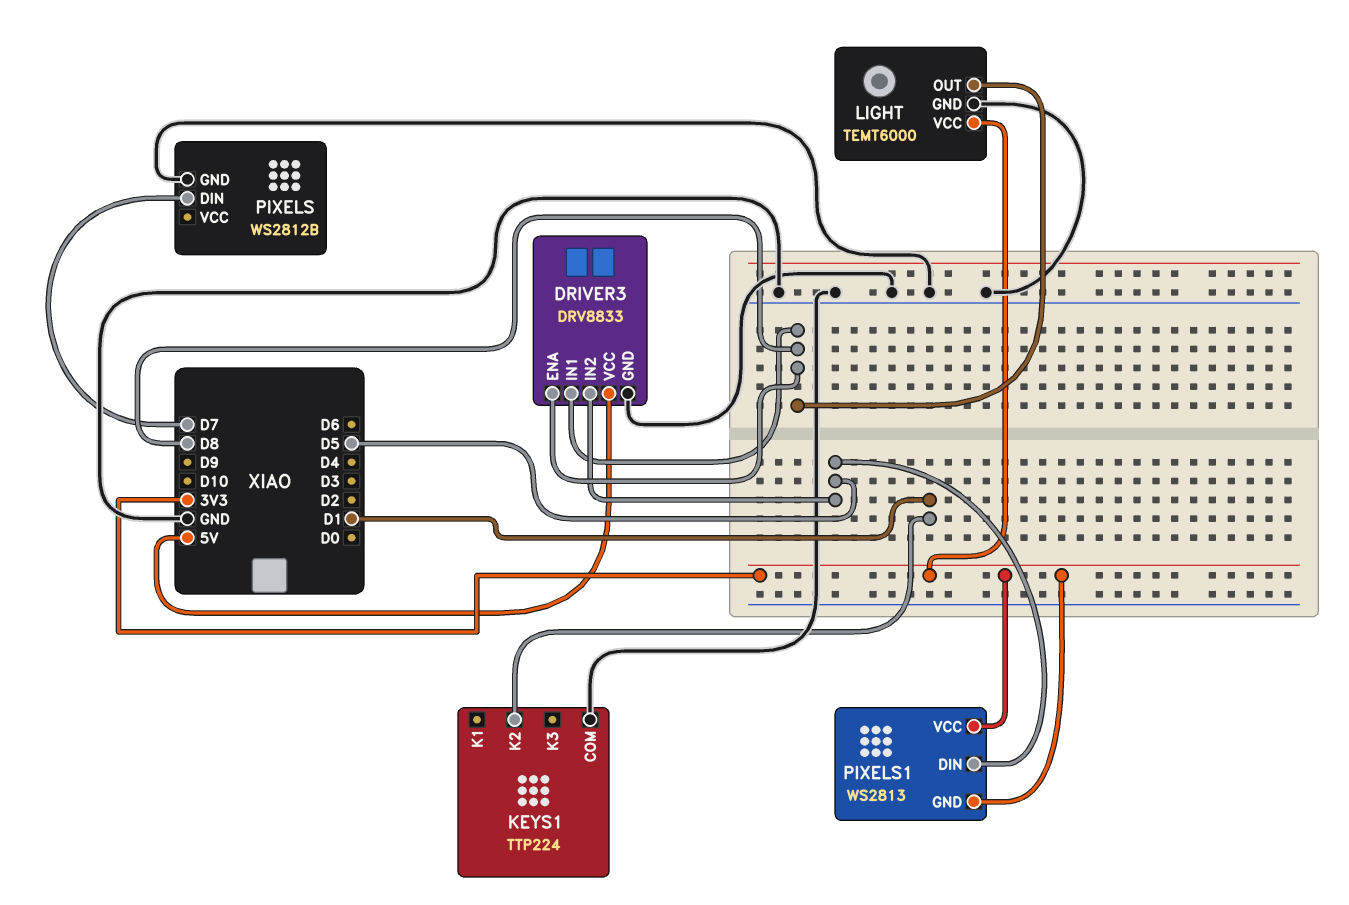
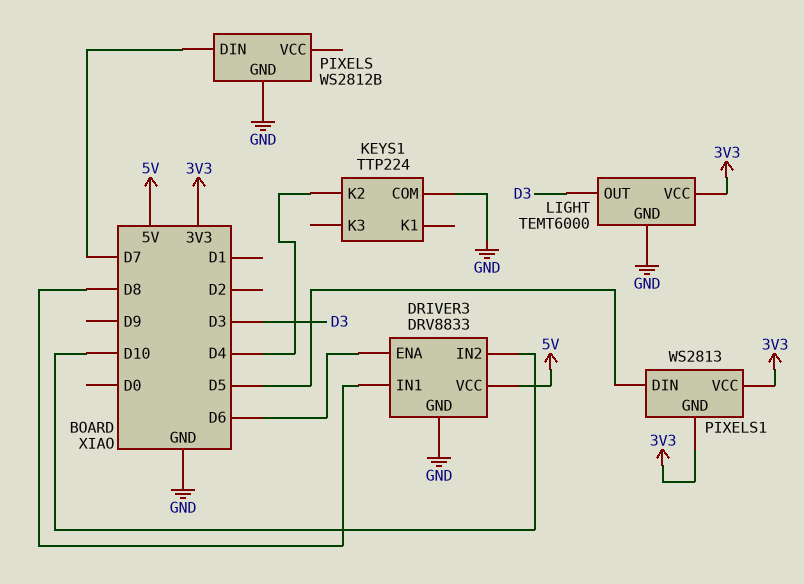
DRIVER3 pin ENA: D8 -> D6
DRIVER3 pin IN2: D5 -> D10
KEYS1 pin K2: D1 -> D4
LIGHT pin OUT: D8 -> D3

